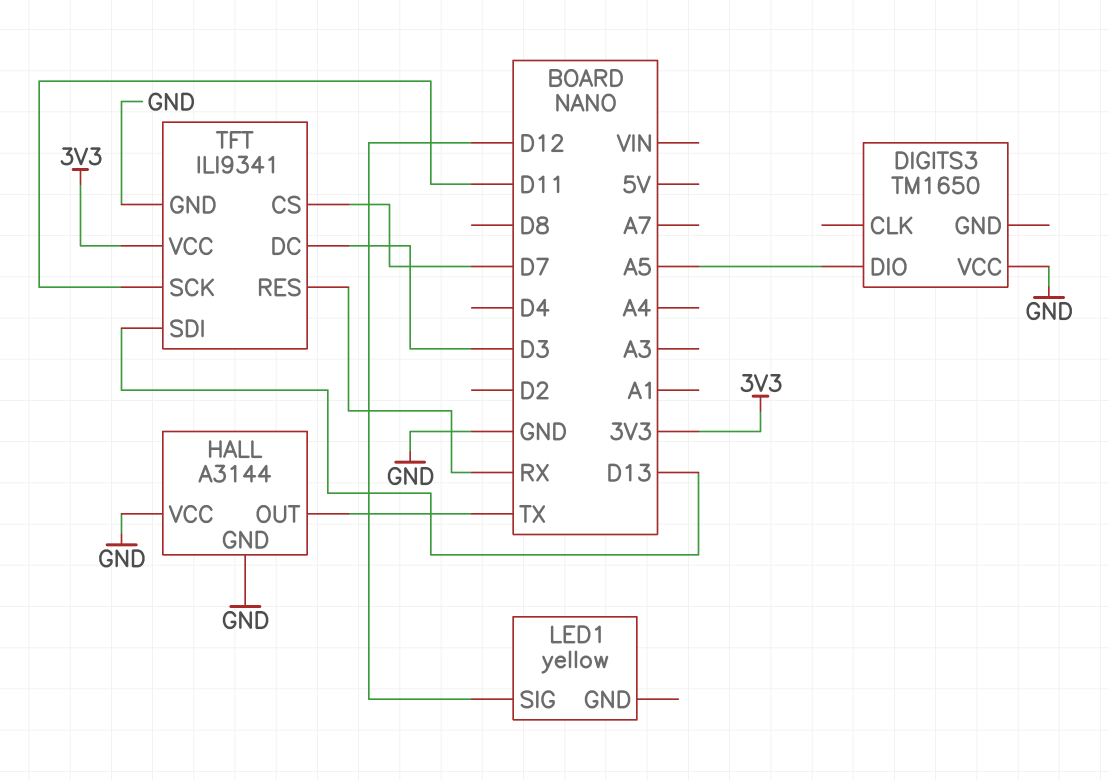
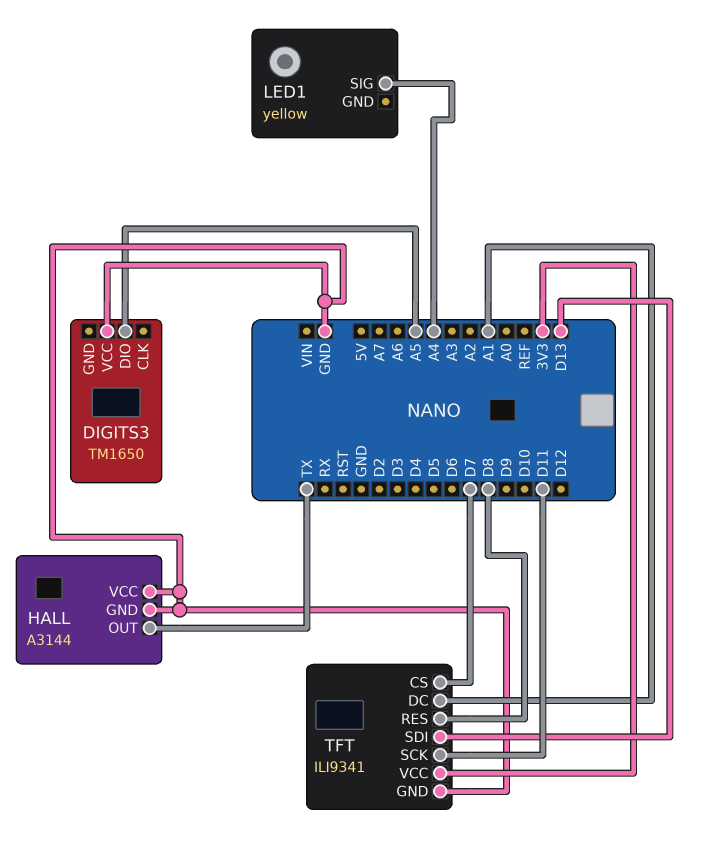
LED1 pin SIG: D12 -> A4
TFT pin DC: D3 -> A1
TFT pin RES: RX -> D8

